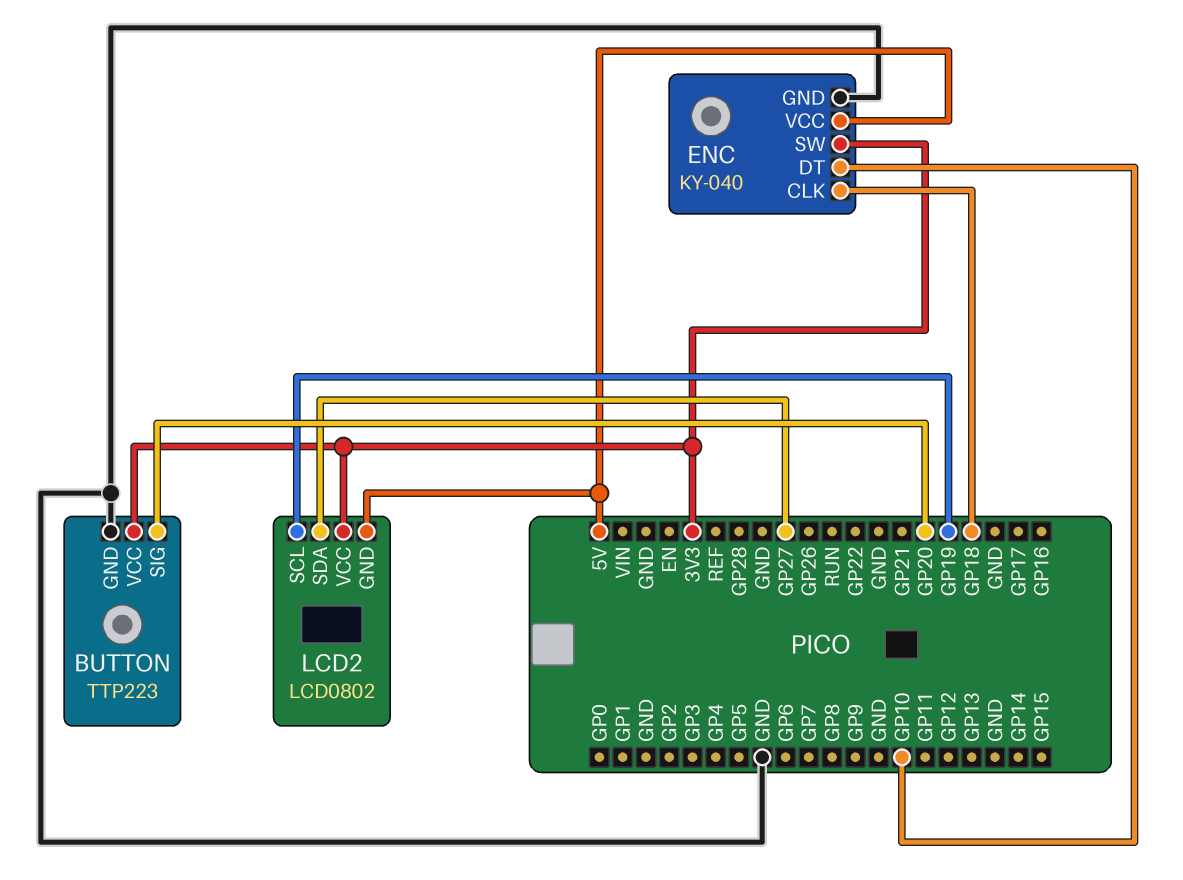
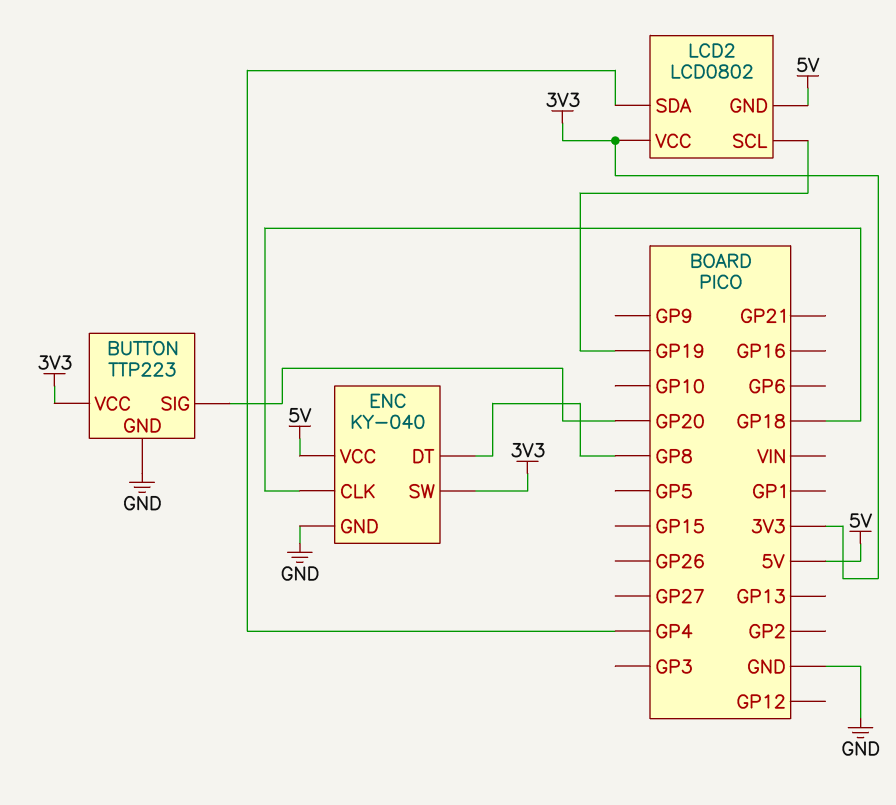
ENC pin DT: GP10 -> GP8
LCD2 pin SDA: GP27 -> GP4

